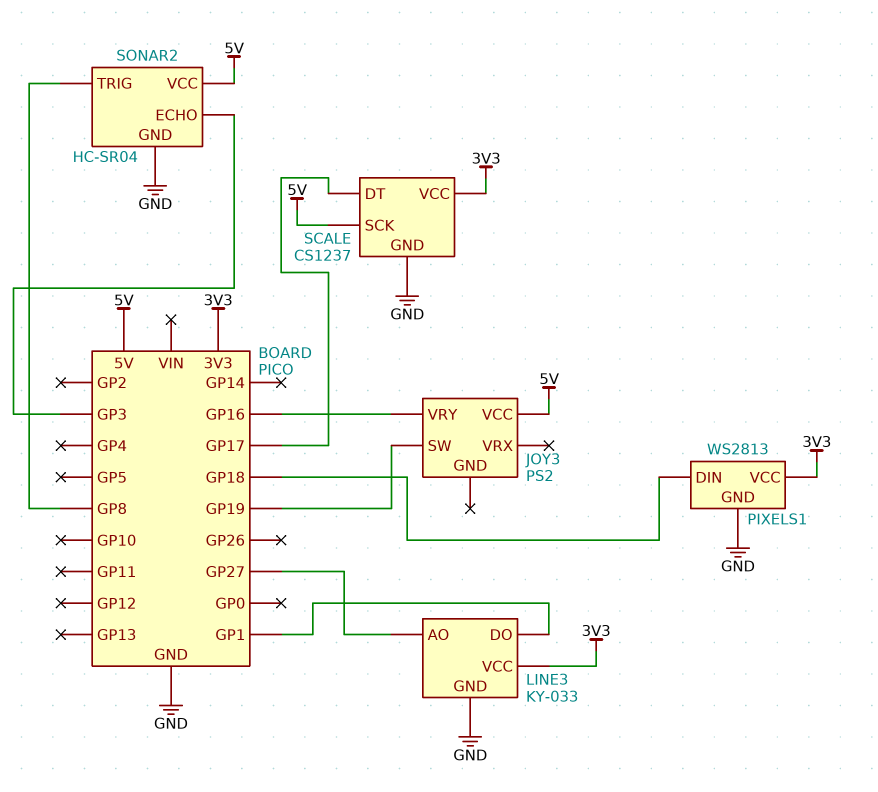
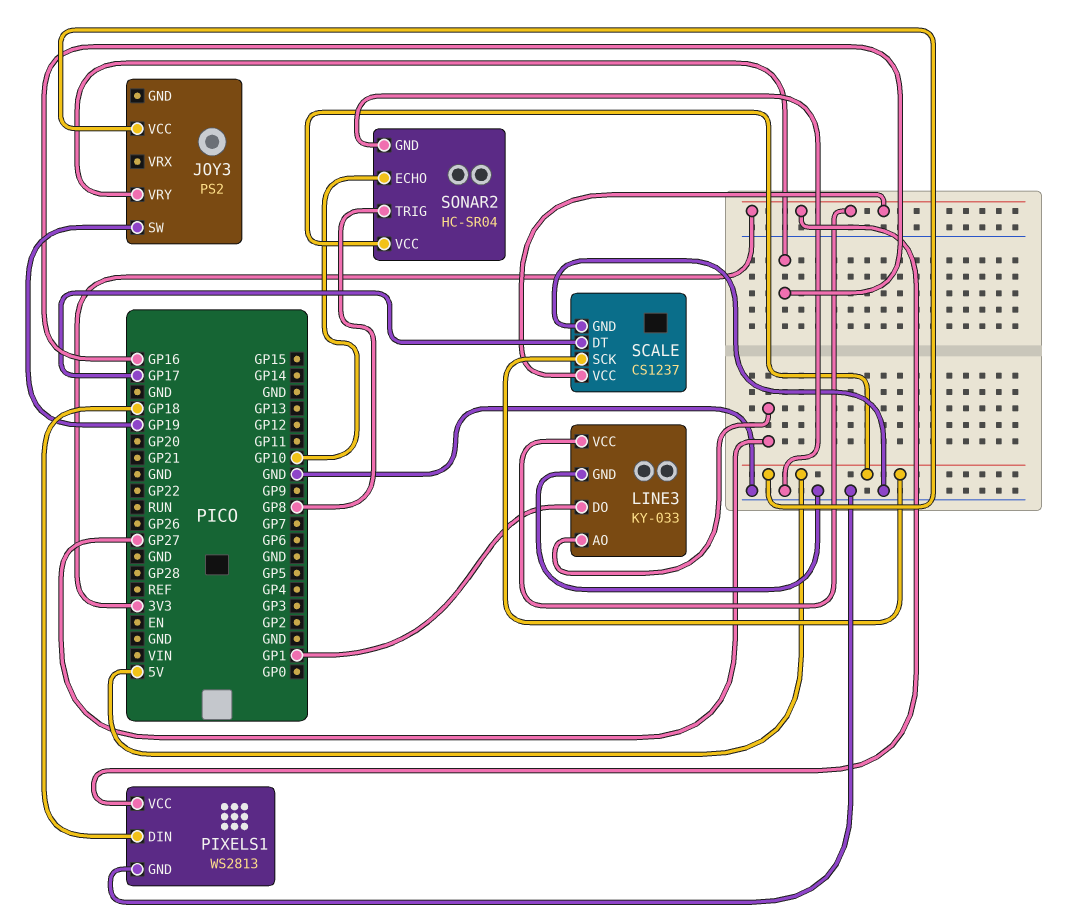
SONAR2 pin ECHO: GP3 -> GP10

